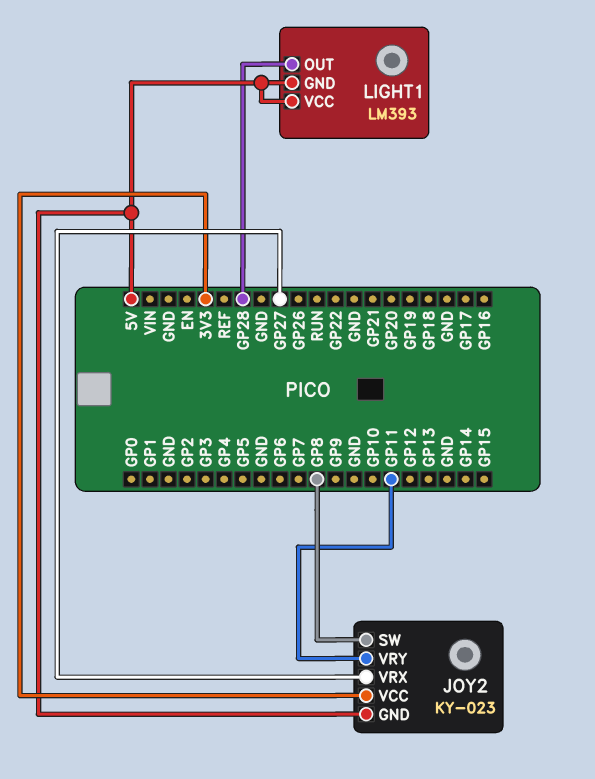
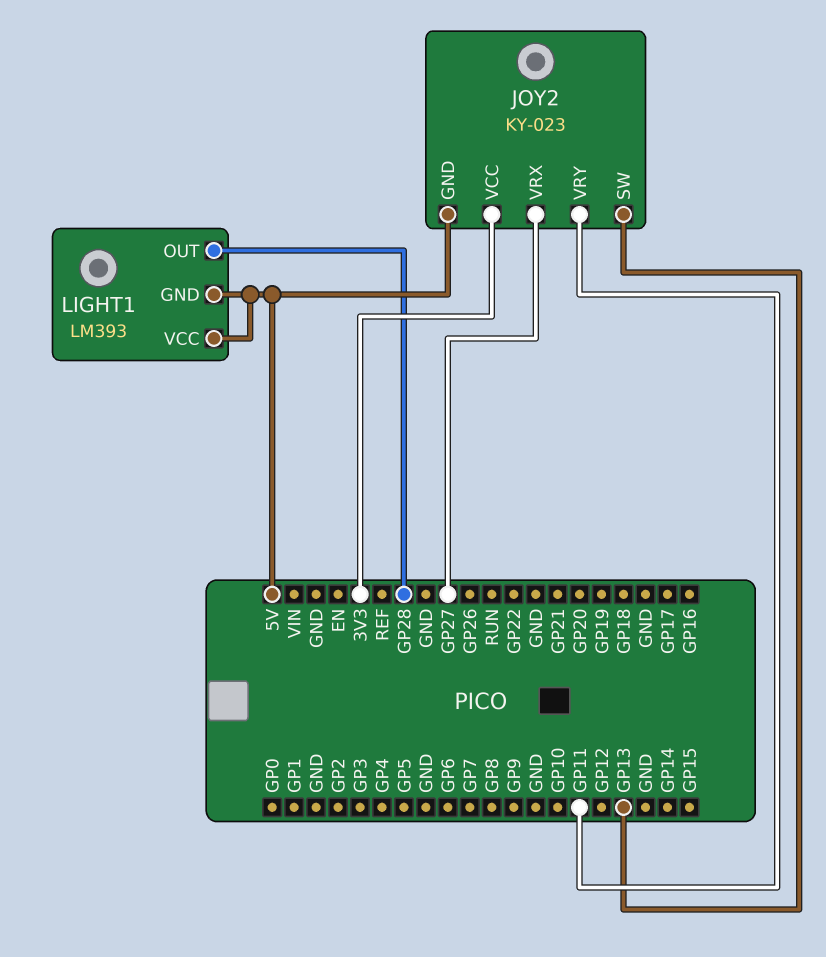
JOY2 pin SW: GP8 -> GP13

